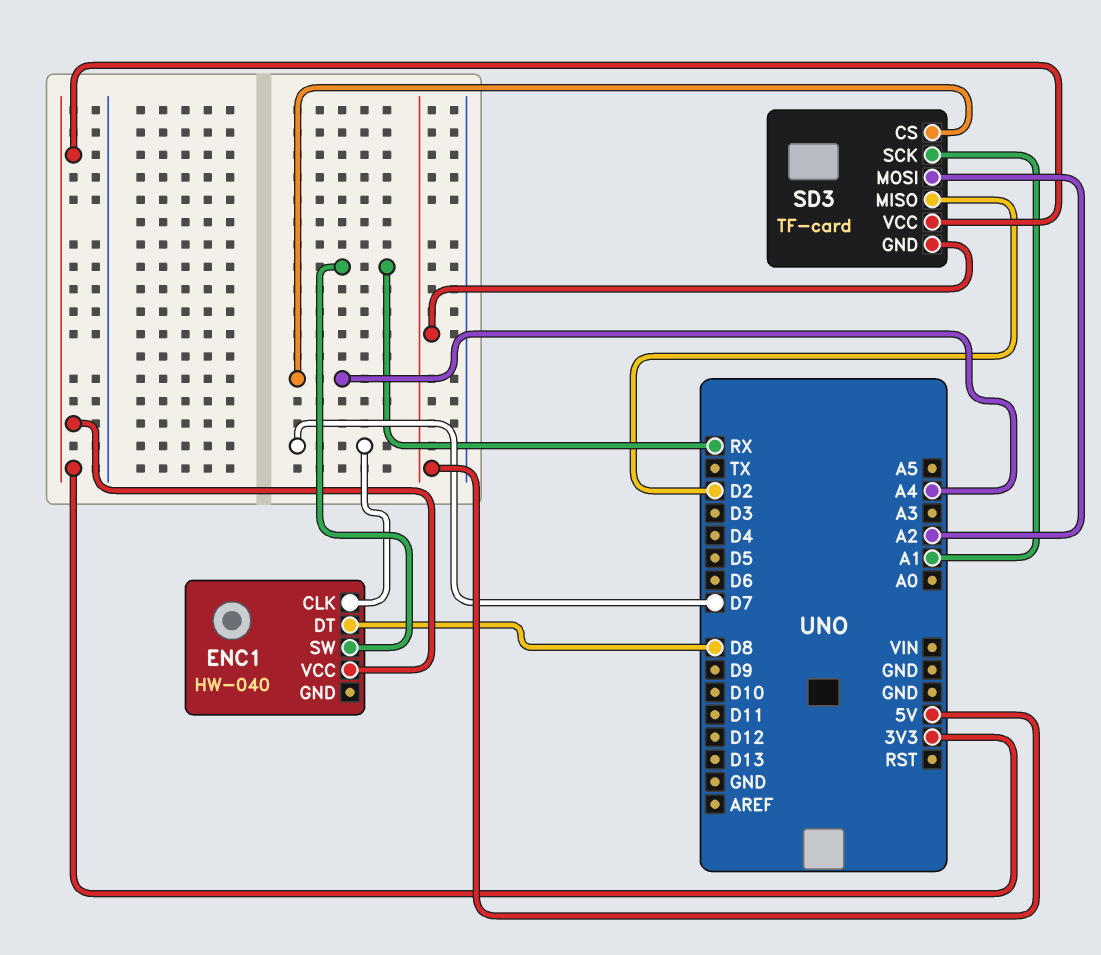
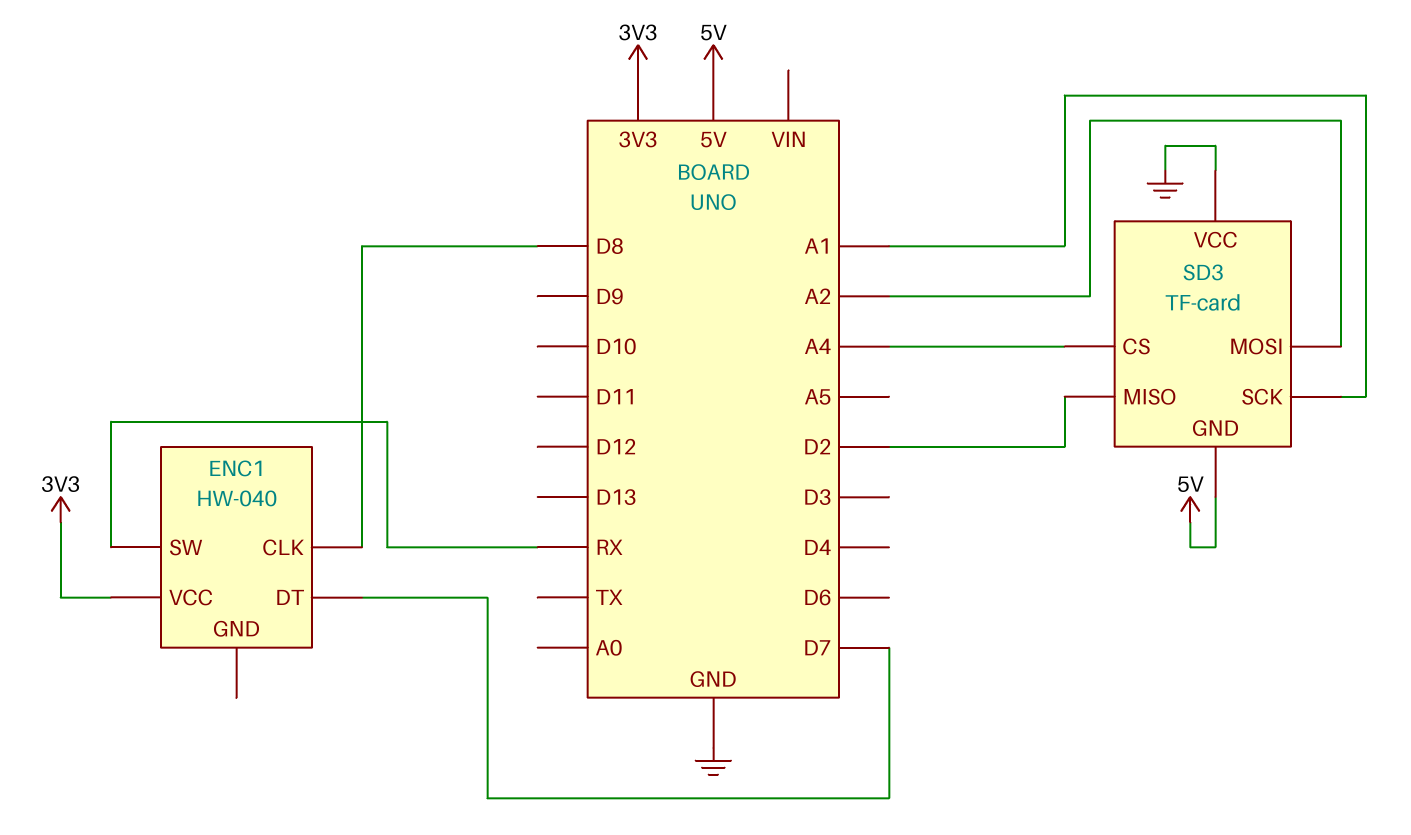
ENC1 pin CLK: D7 -> D8
ENC1 pin DT: D8 -> D7
SD3 pin VCC: 3V3 -> GND

